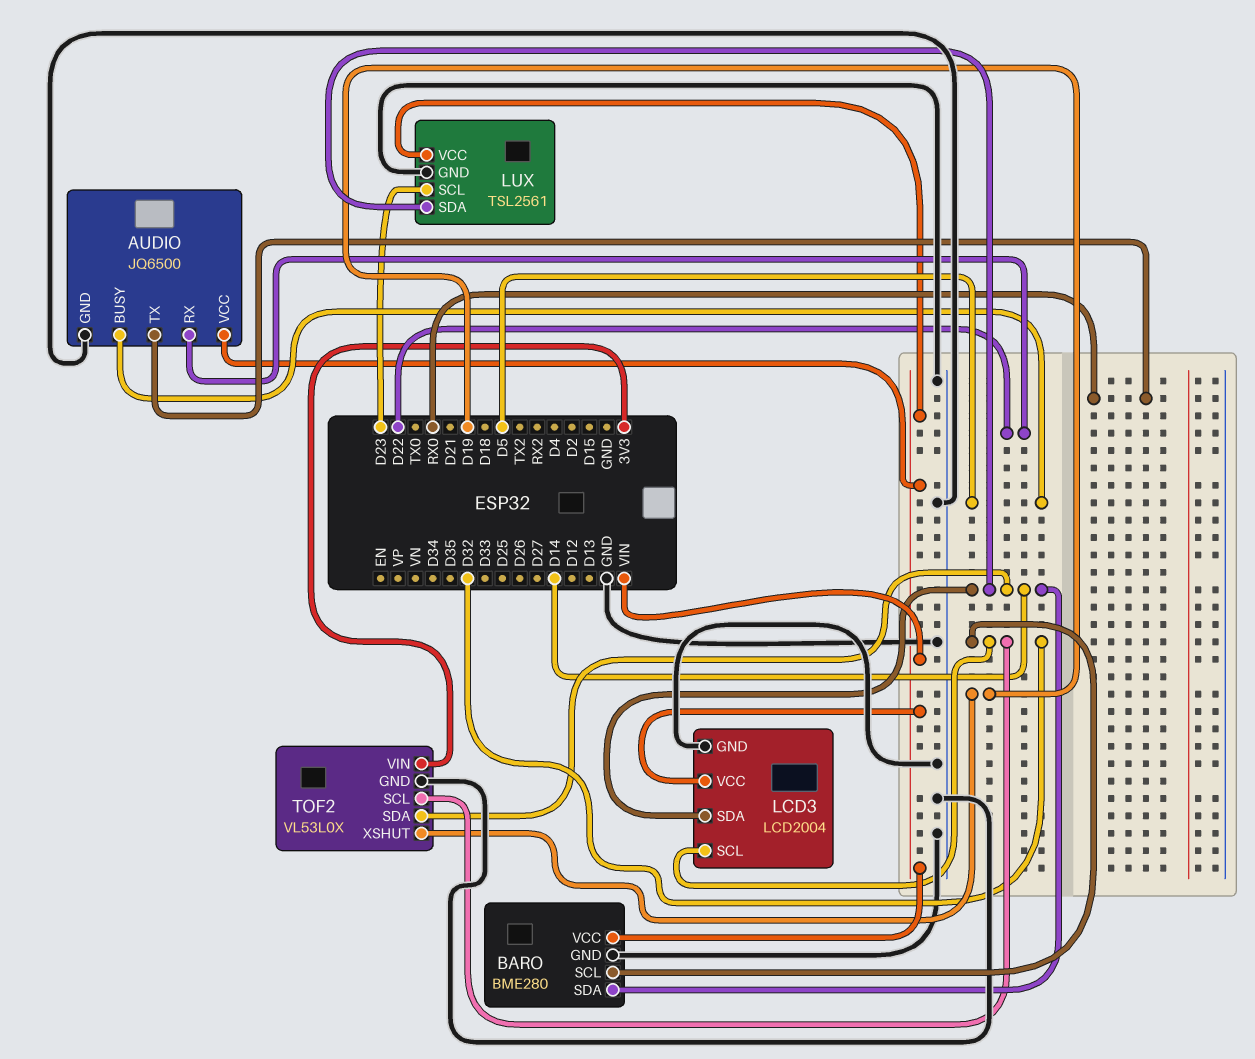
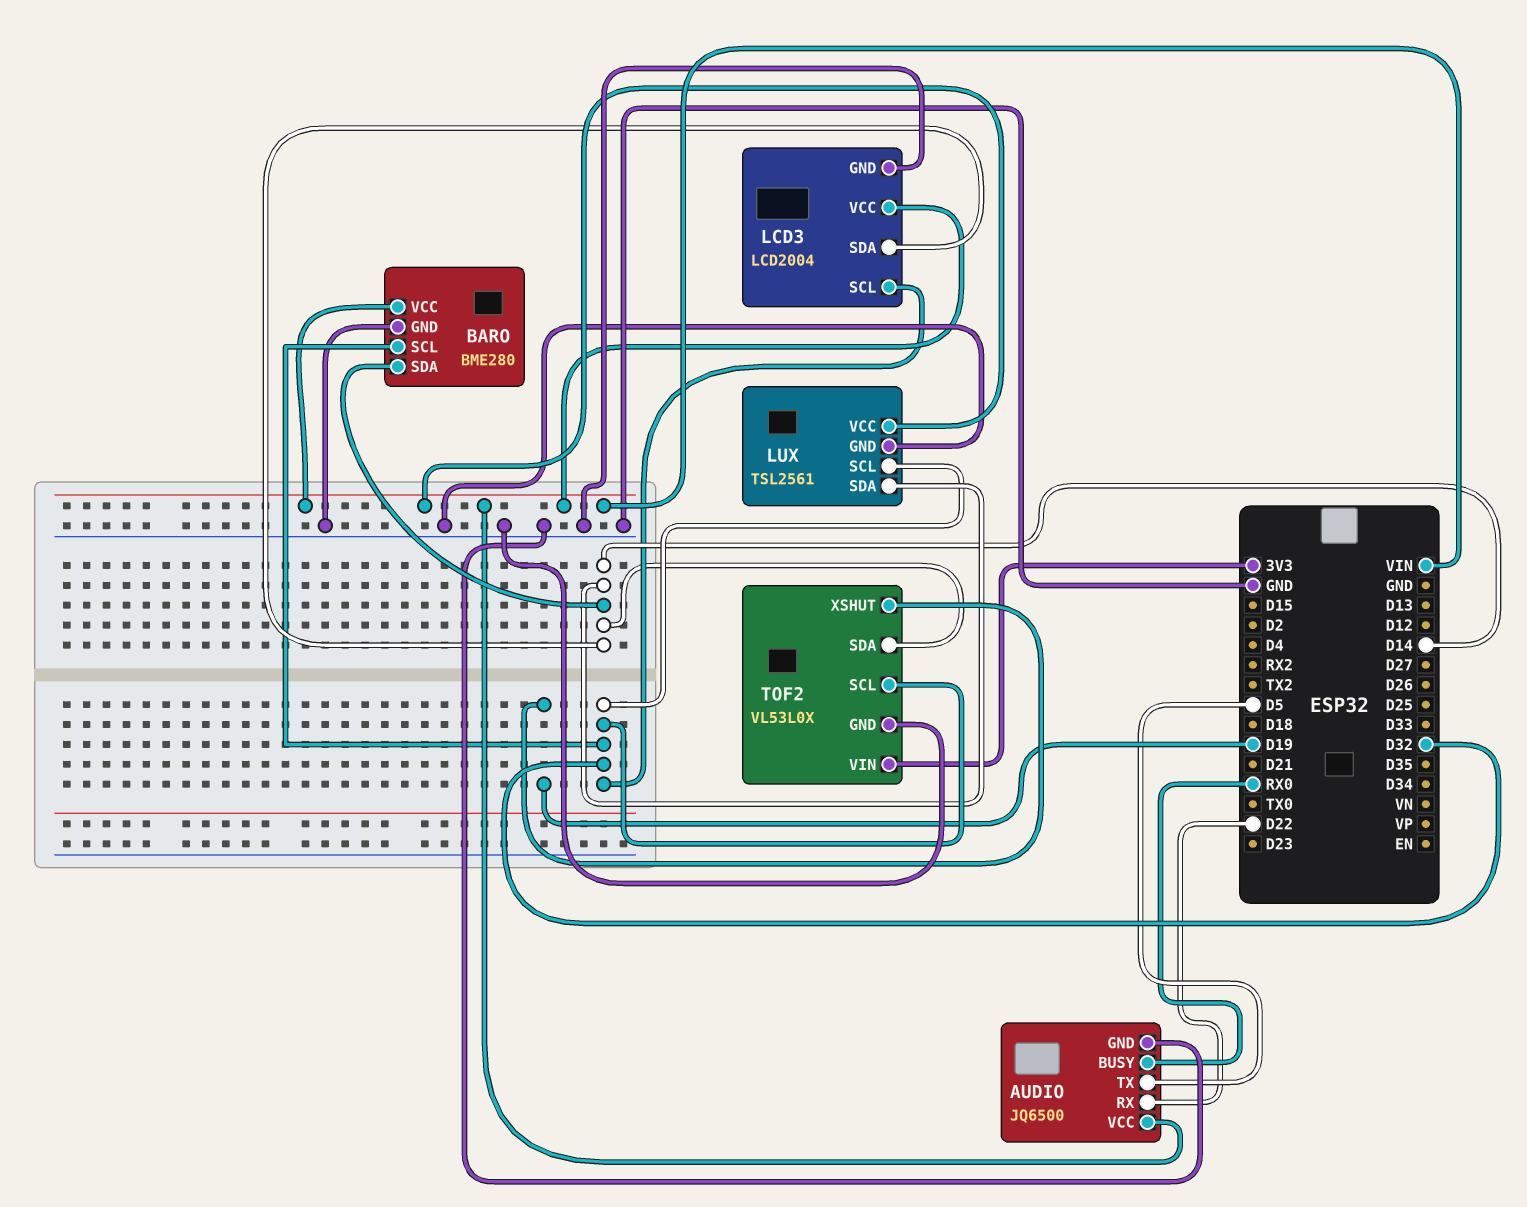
AUDIO pin BUSY: D5 -> RX0
AUDIO pin TX: RX0 -> D5
LUX pin SCL: D23 -> D32

